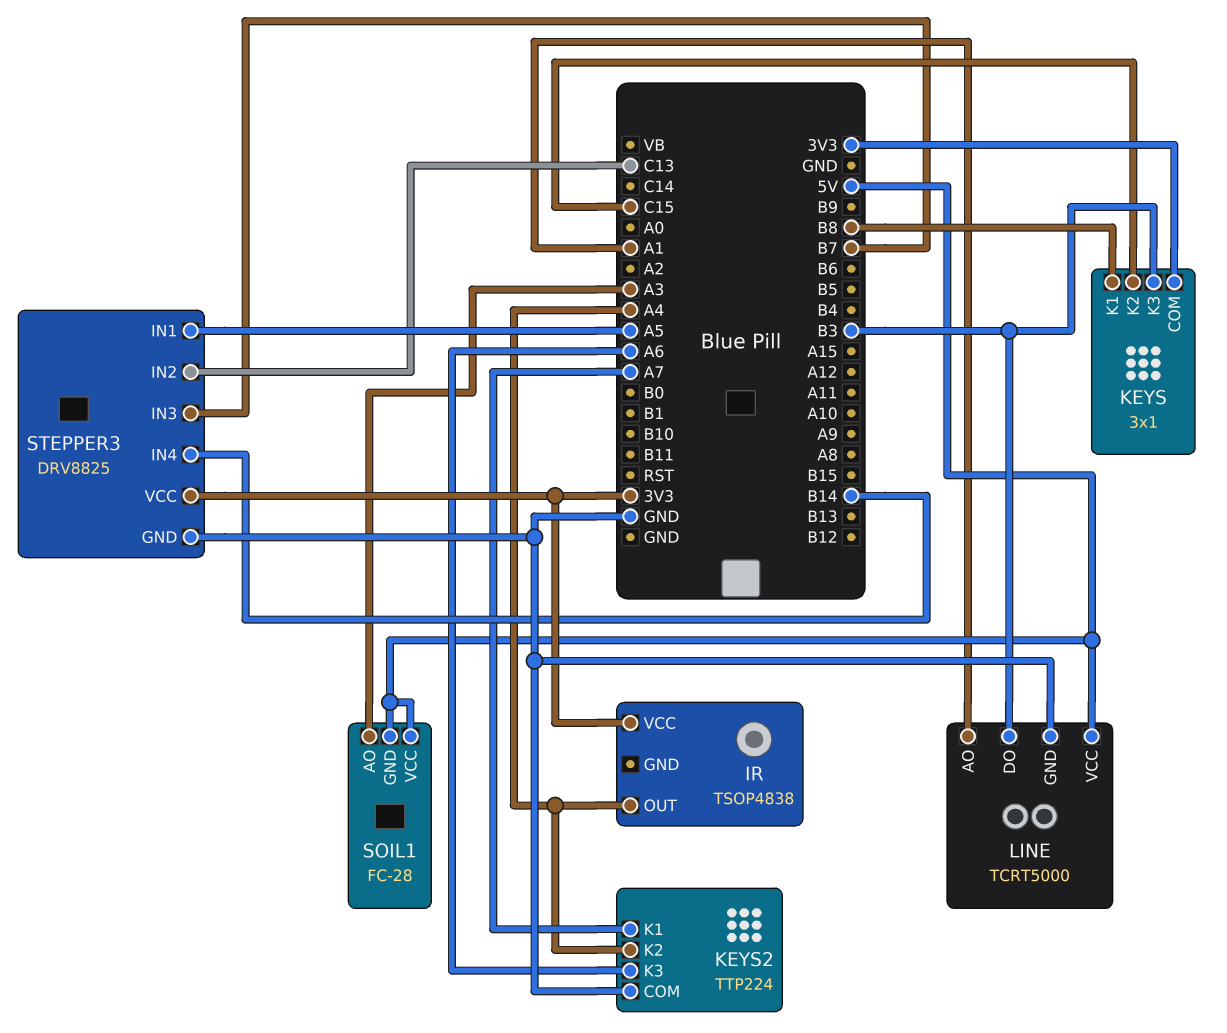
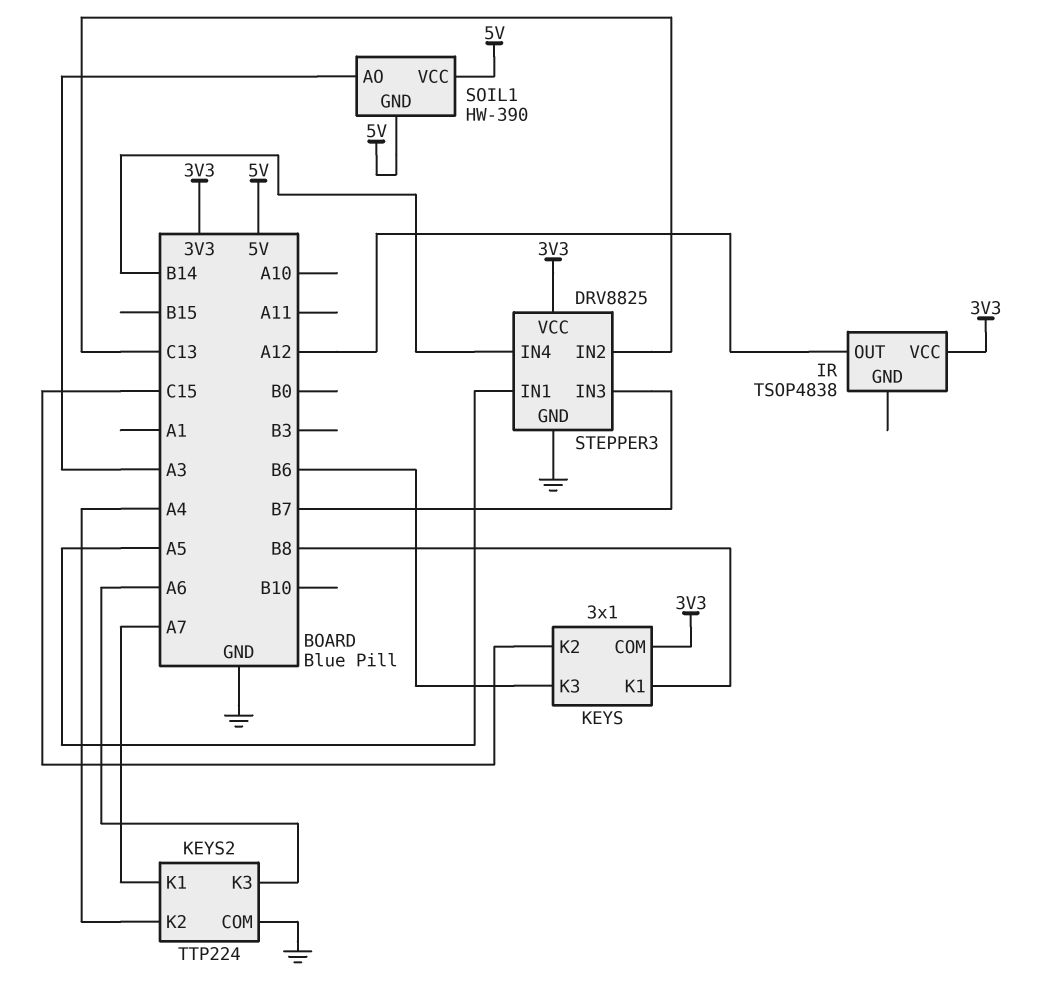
IR pin OUT: A4 -> A12
KEYS pin K3: B3 -> B6
LINE: TCRT5000 -> none
LINE pin AO: A1 -> none
LINE pin DO: B3 -> none
LINE pin GND: GND -> none
LINE pin VCC: 5V -> none
SOIL1: FC-28 -> HW-390

